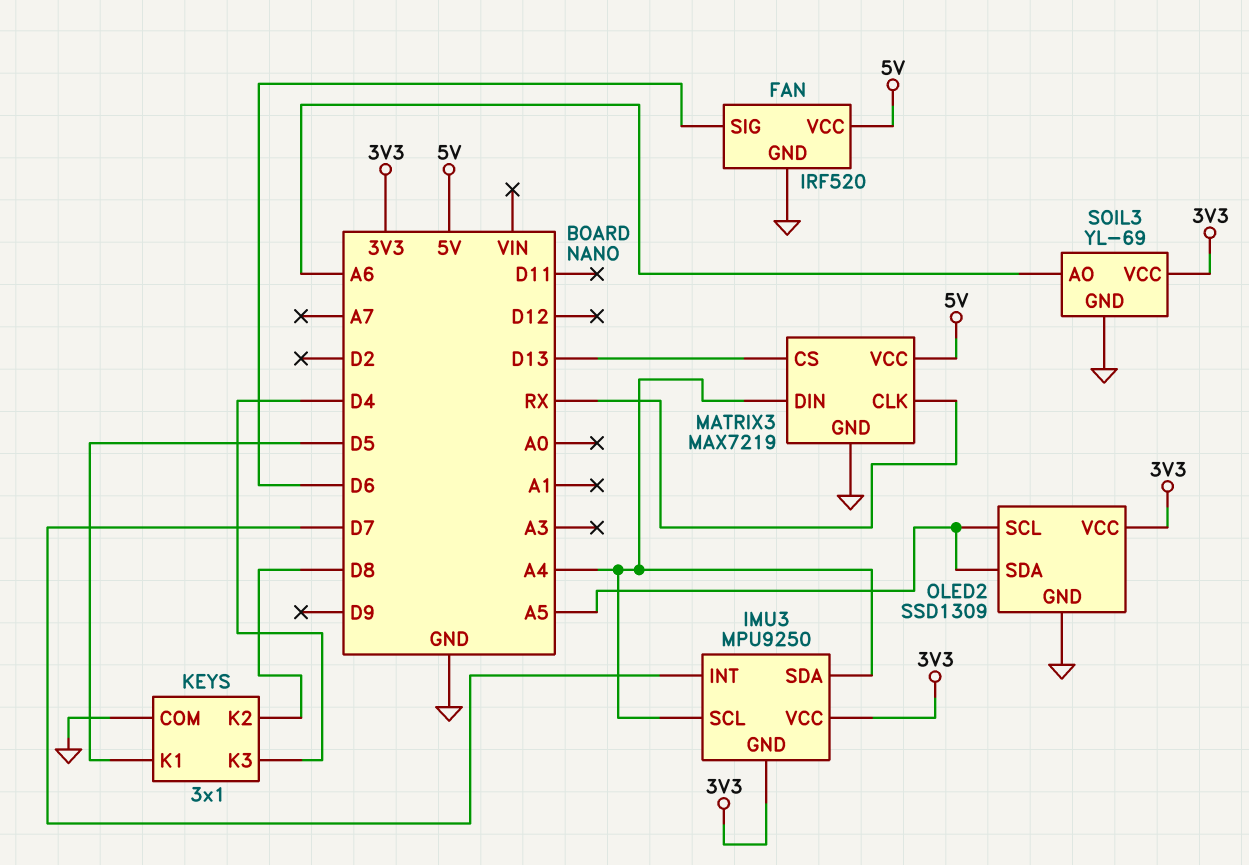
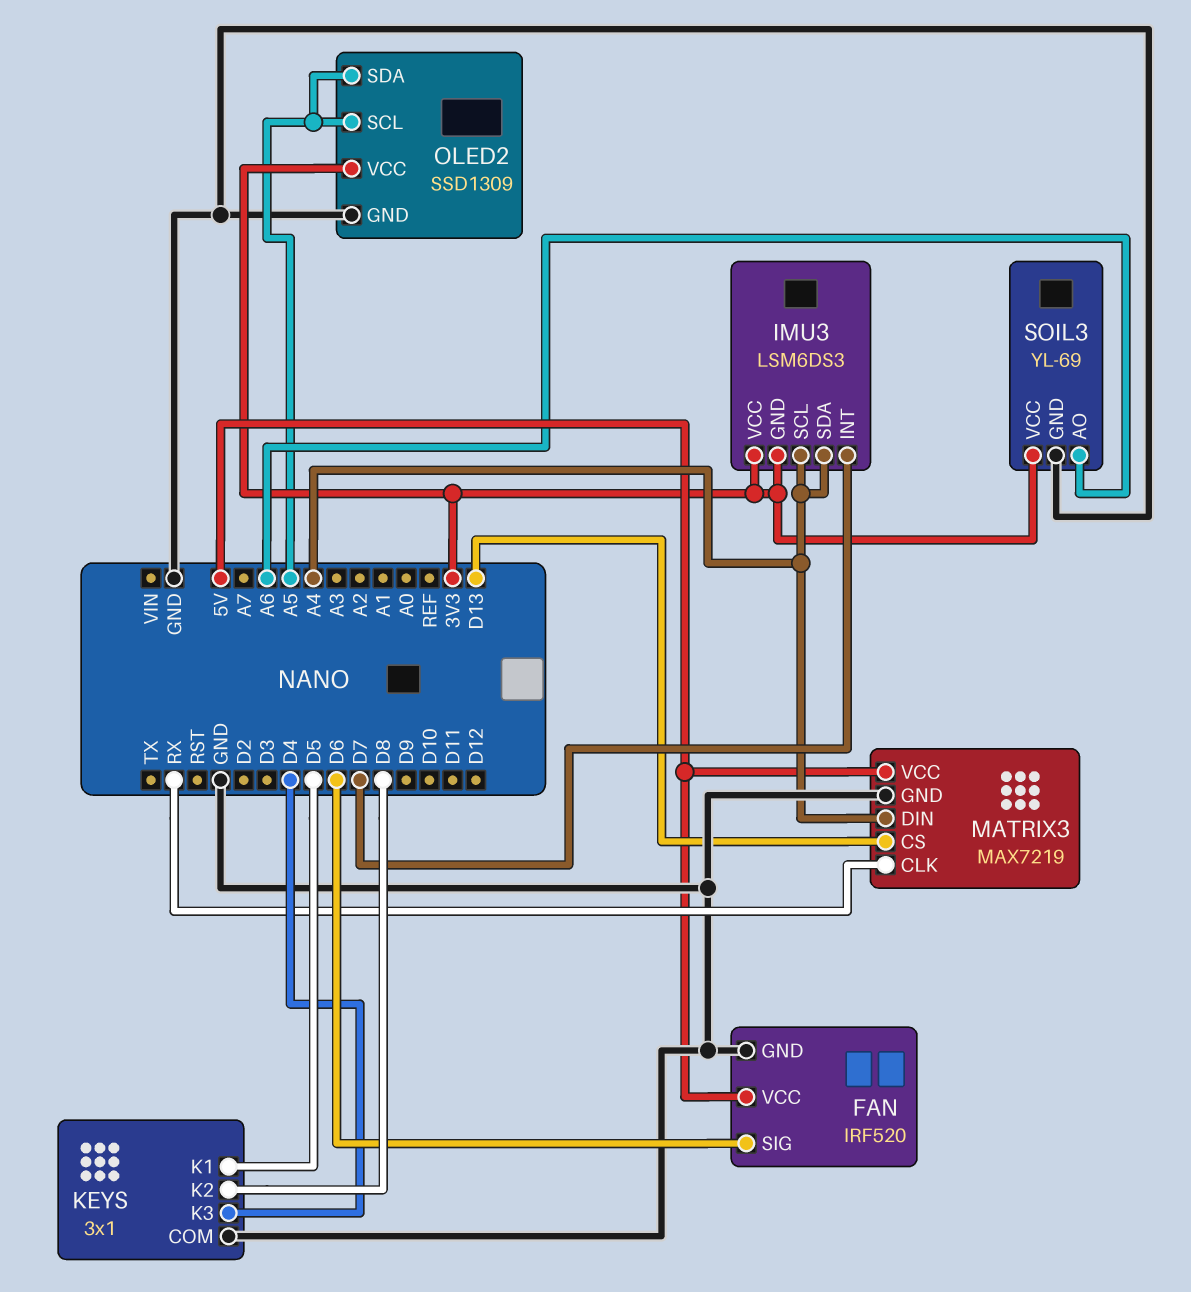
IMU3: MPU9250 -> LSM6DS3

